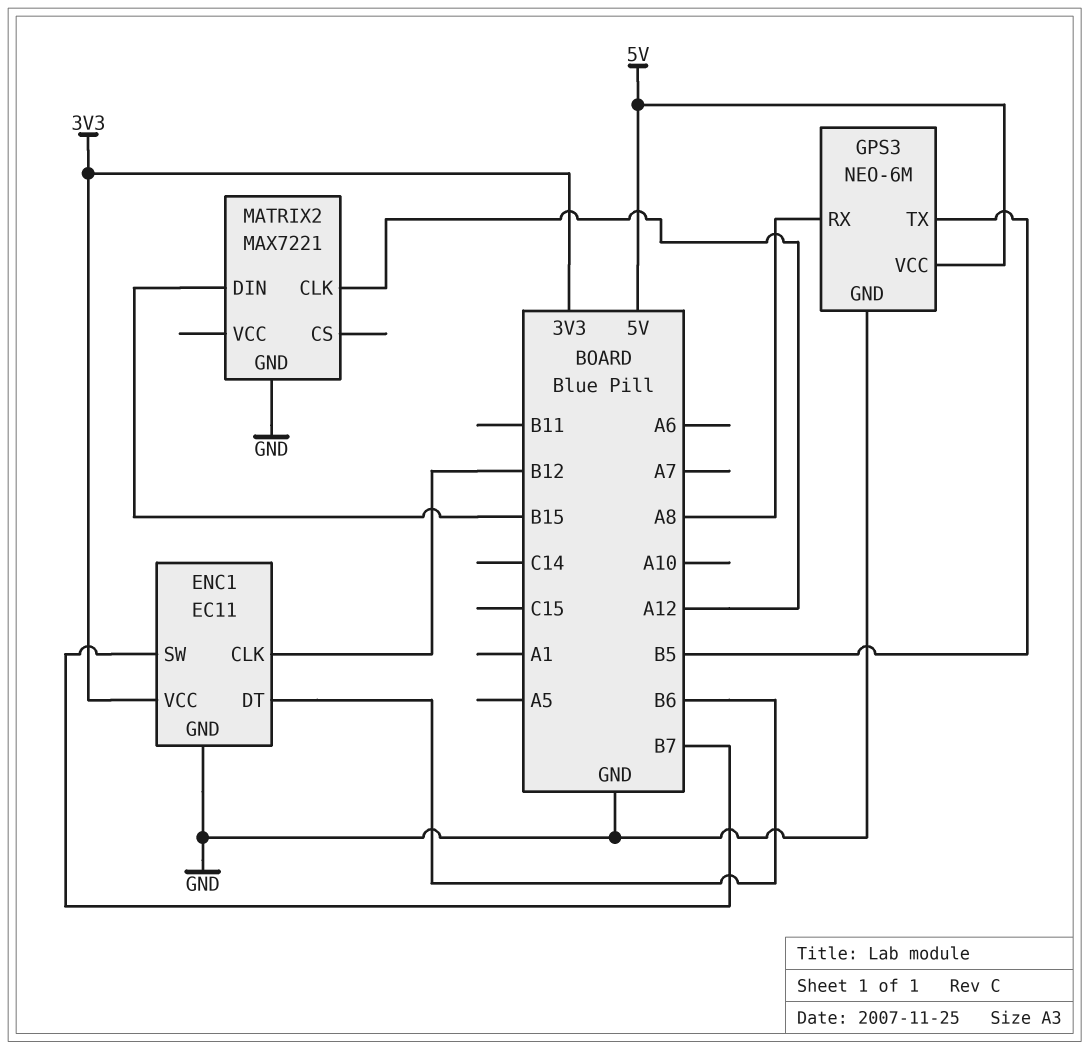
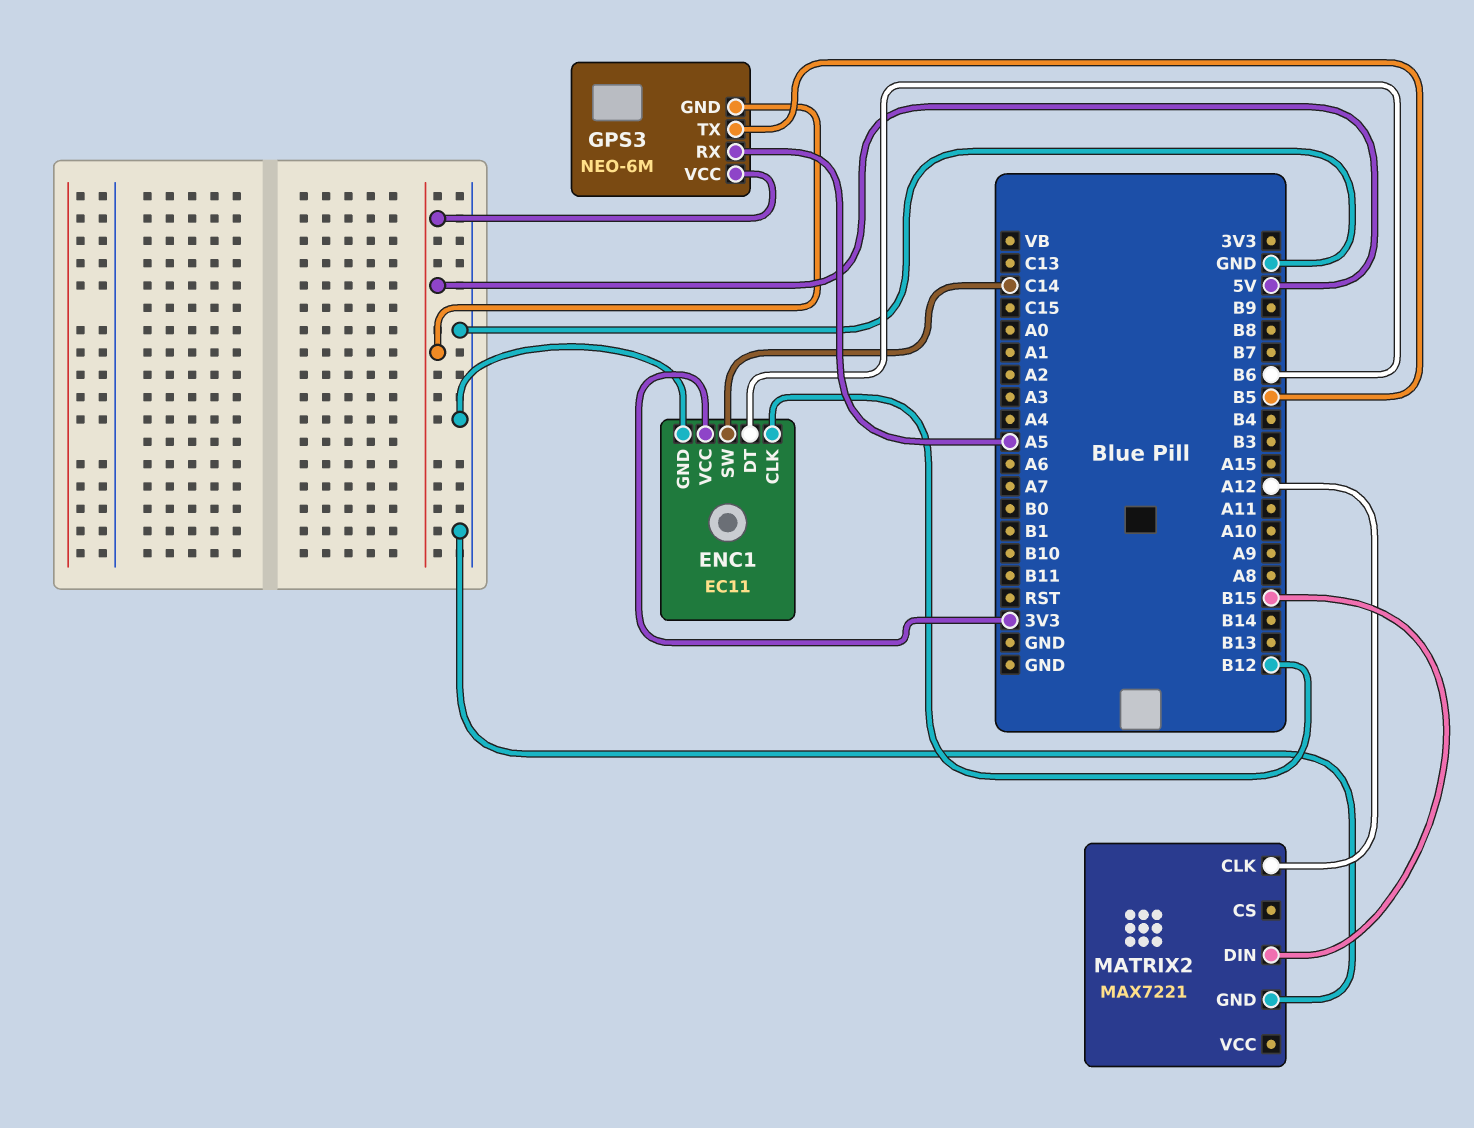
ENC1 pin SW: B7 -> C14
GPS3 pin GND: GND -> 5V
GPS3 pin RX: A8 -> A5

